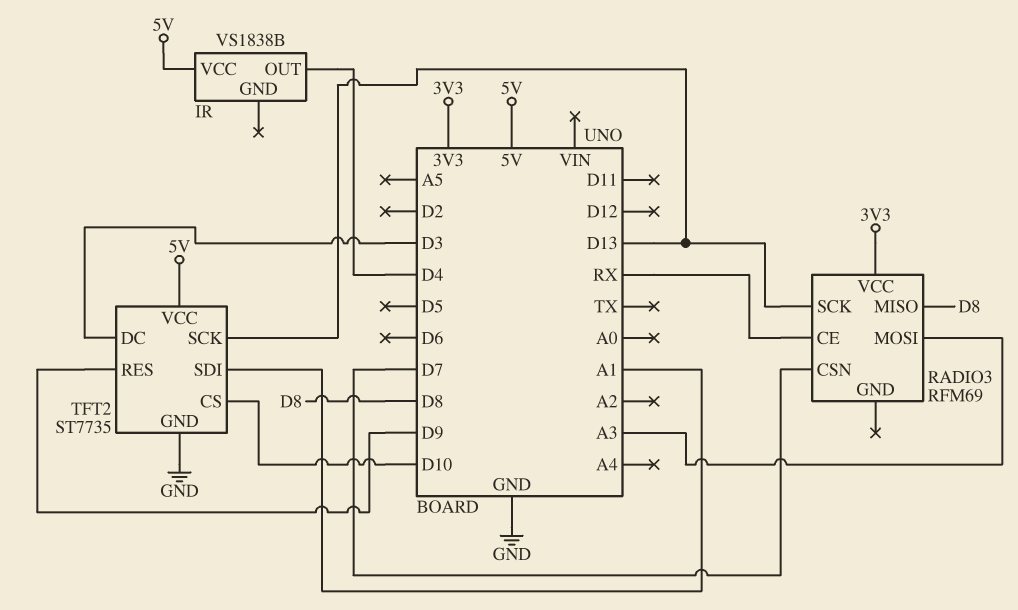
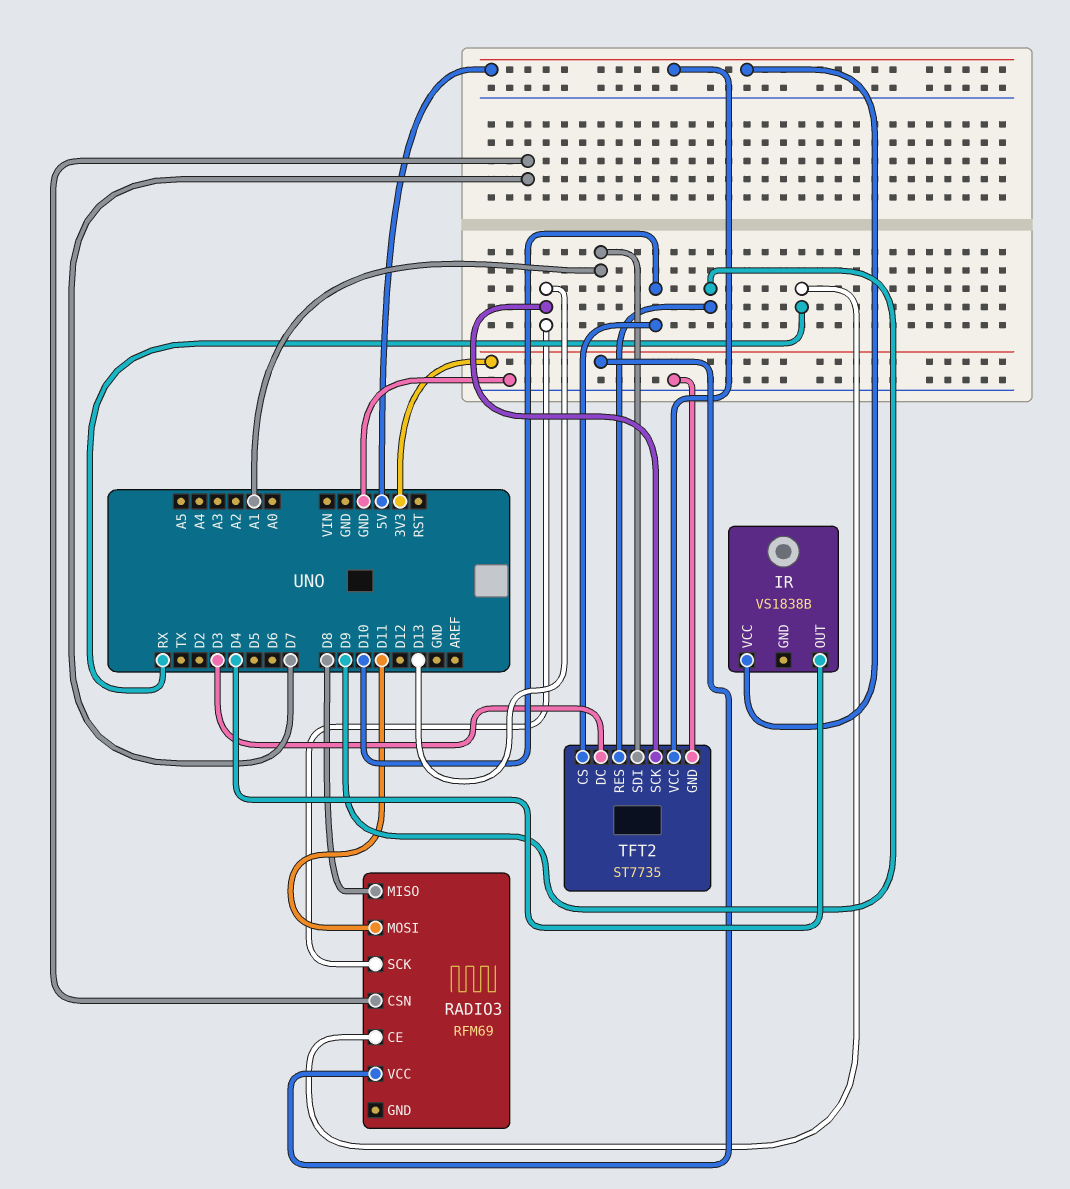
RADIO3 pin MOSI: A3 -> D11

